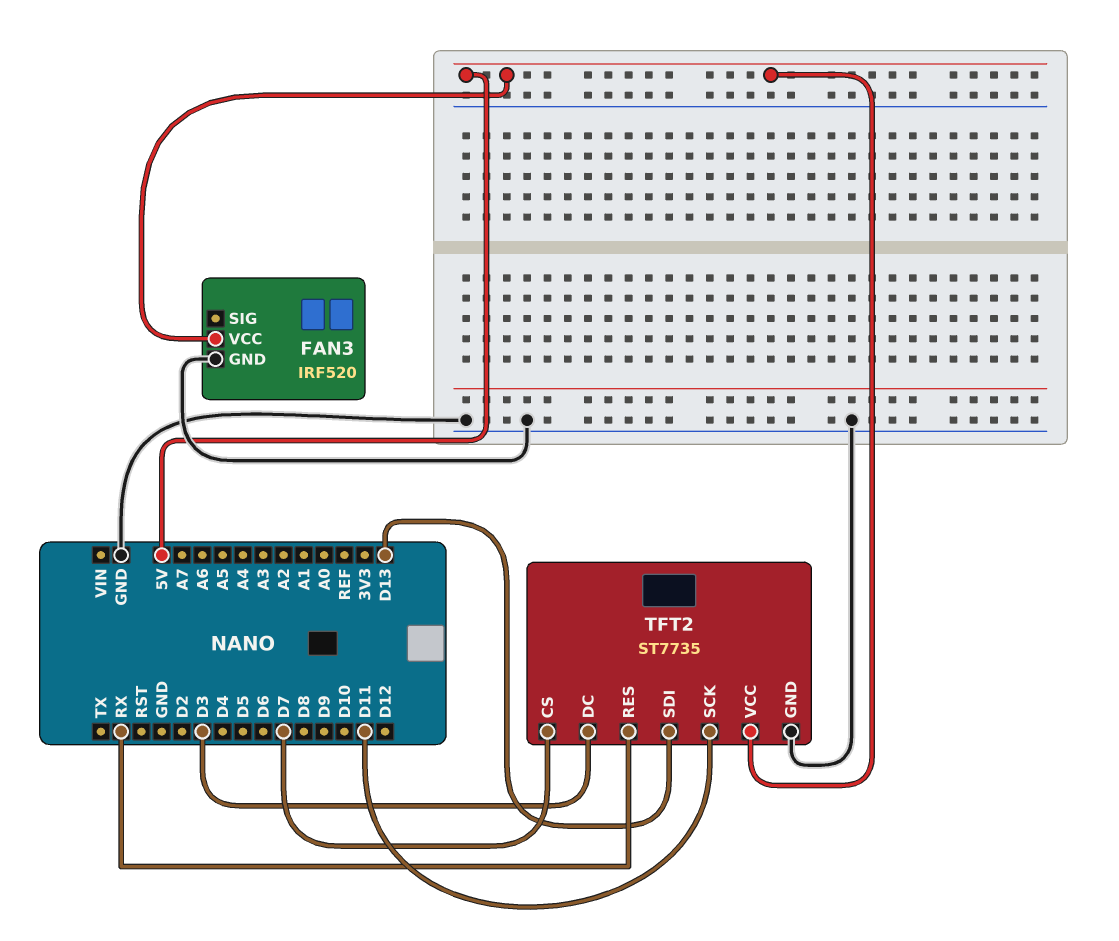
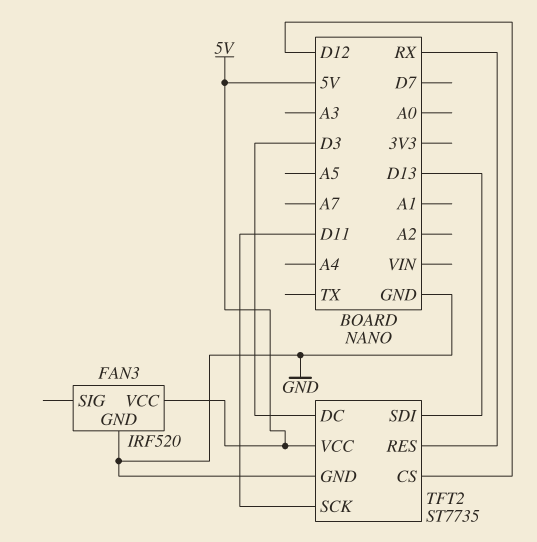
TFT2 pin CS: D7 -> D12

